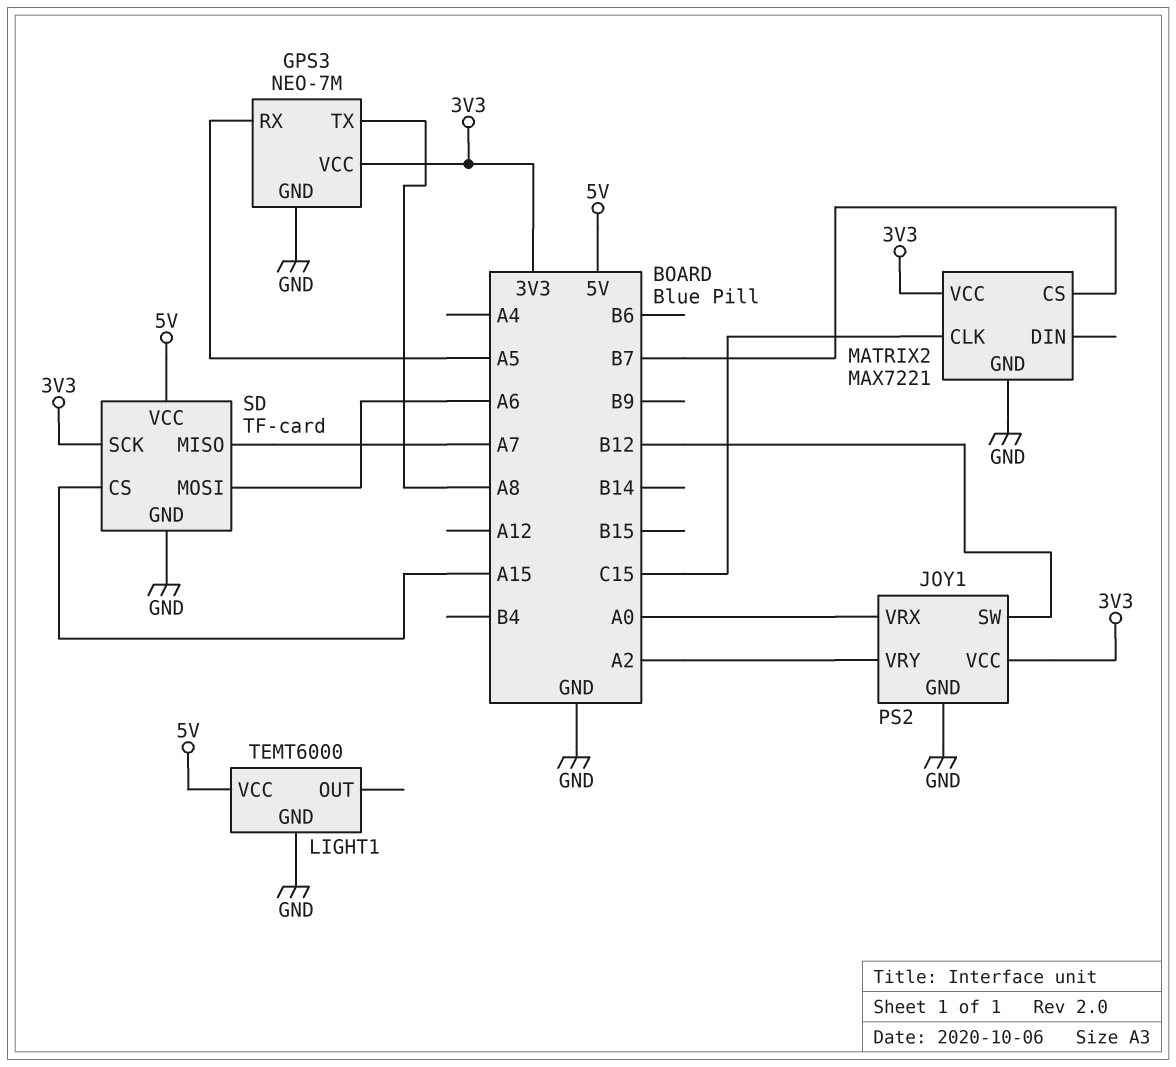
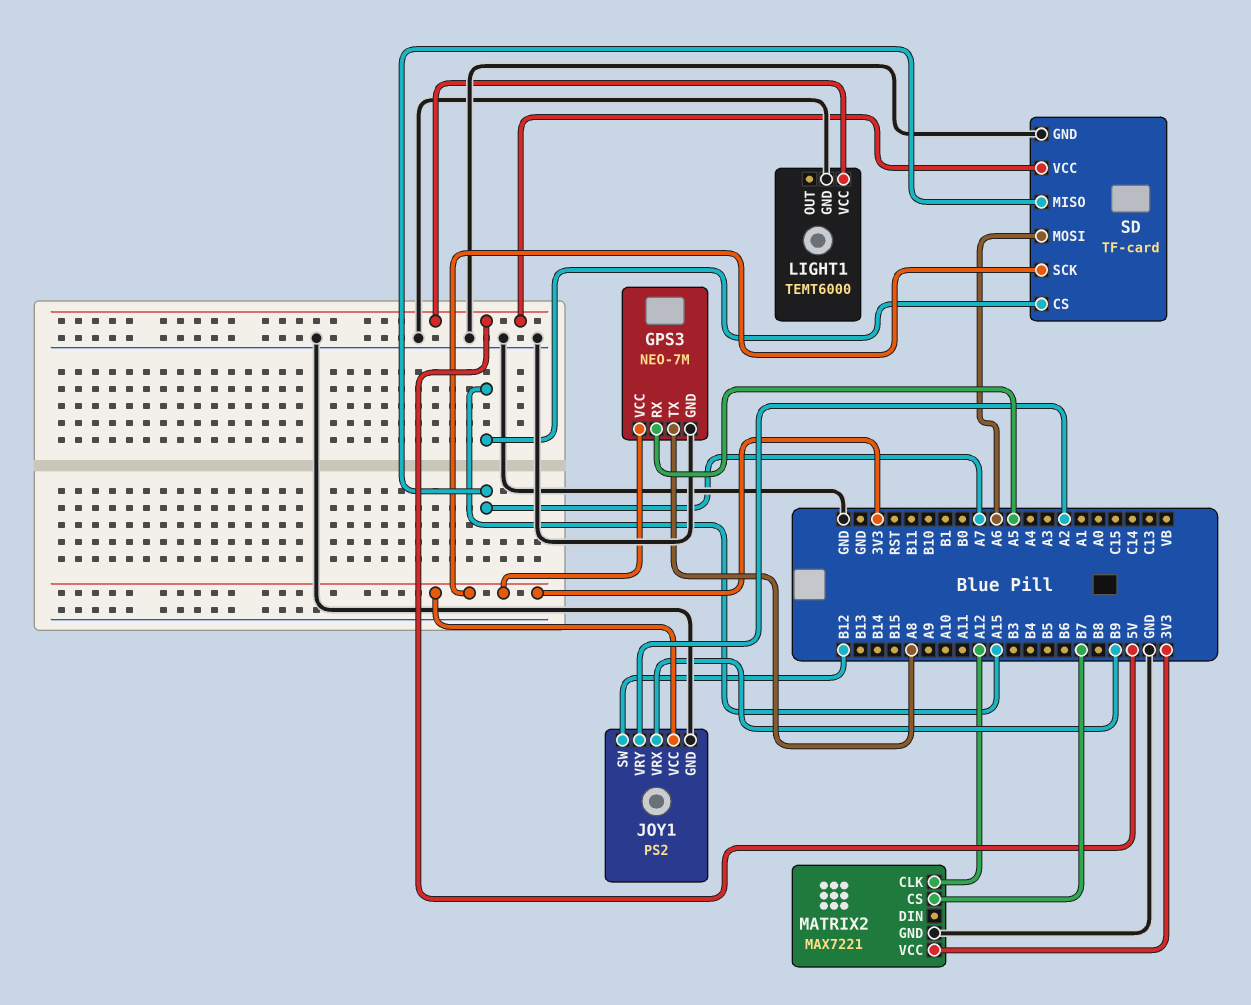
JOY1 pin VRX: A0 -> B9
MATRIX2 pin CLK: C15 -> A12

